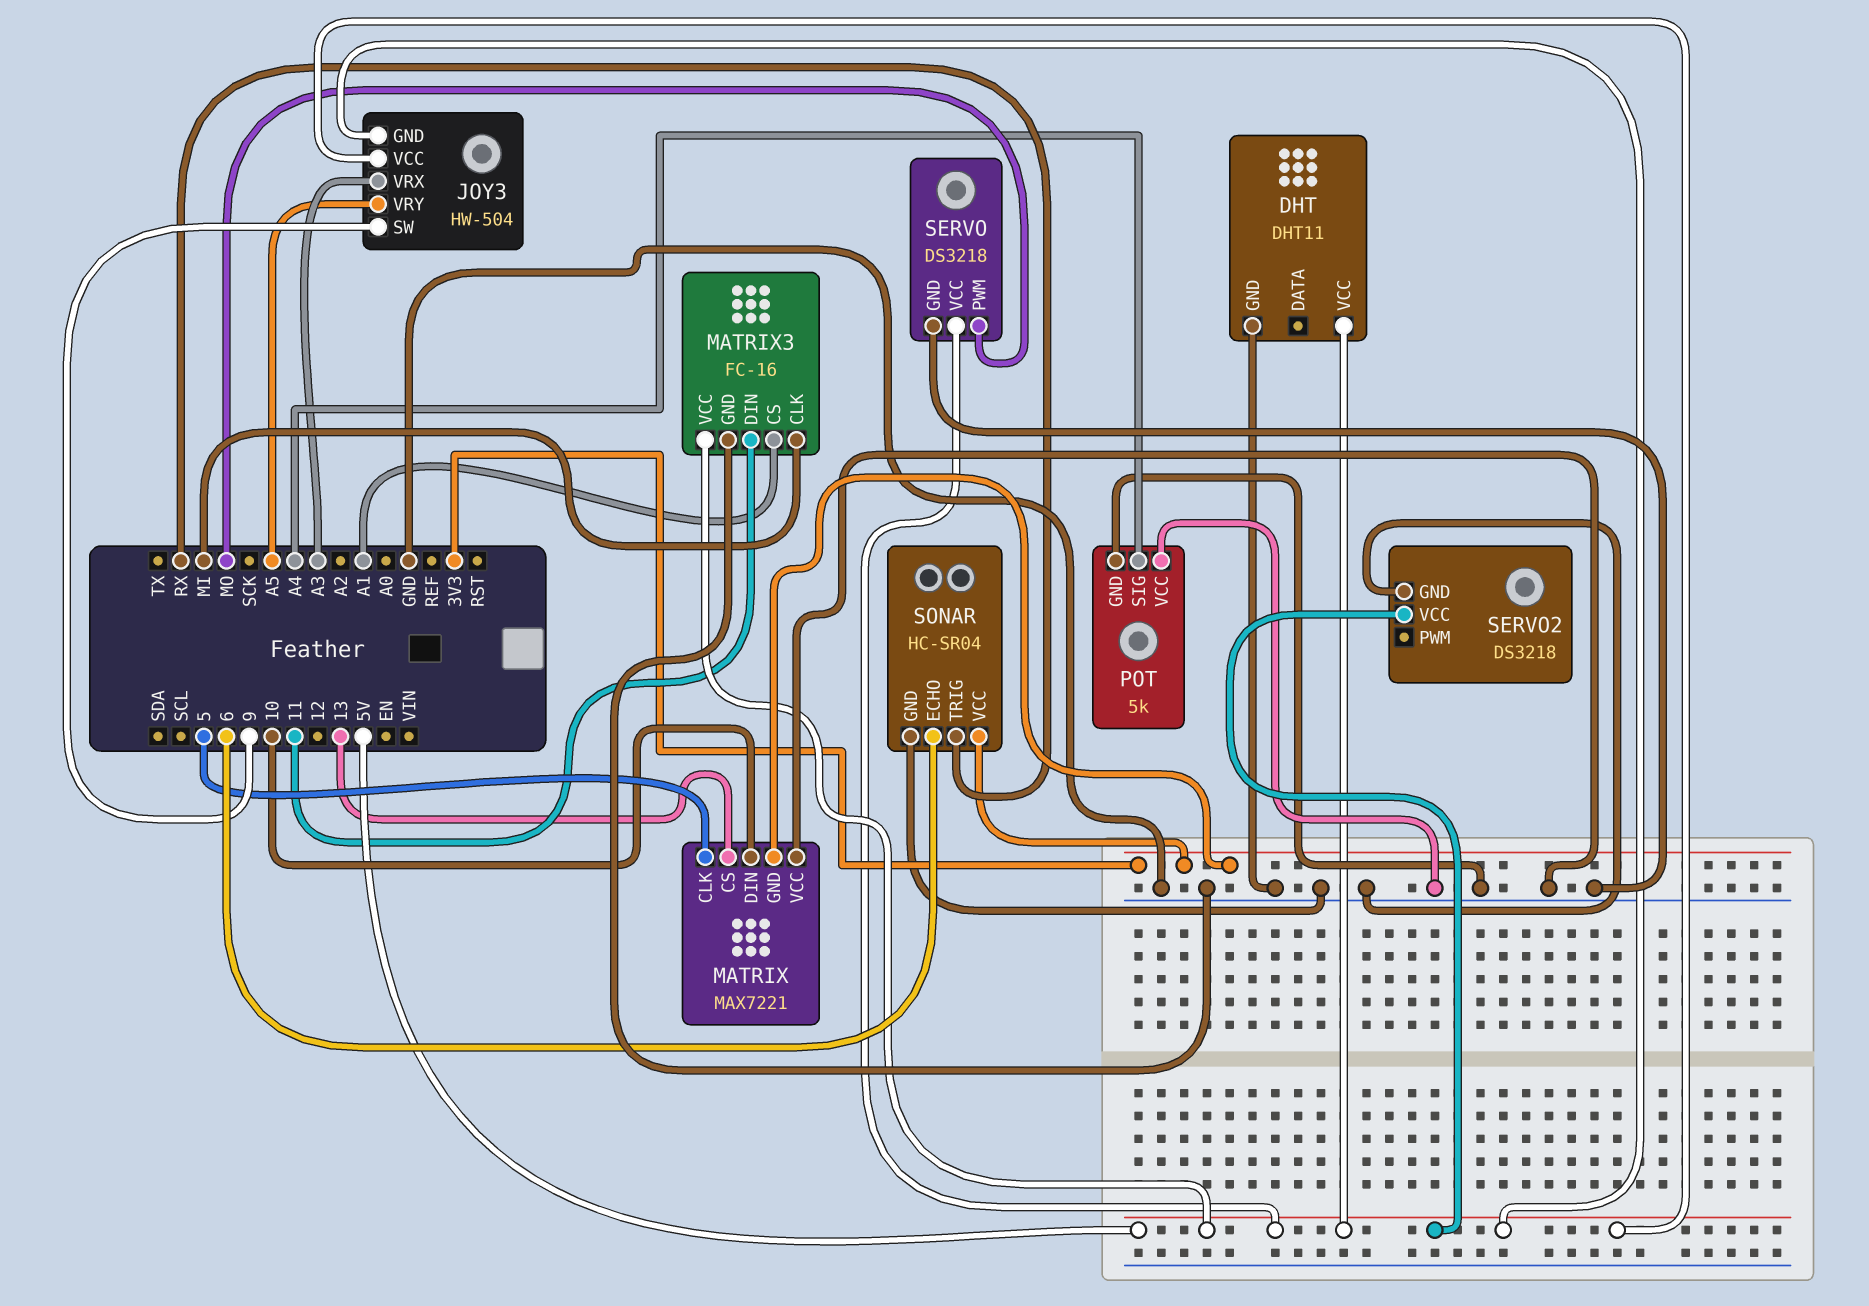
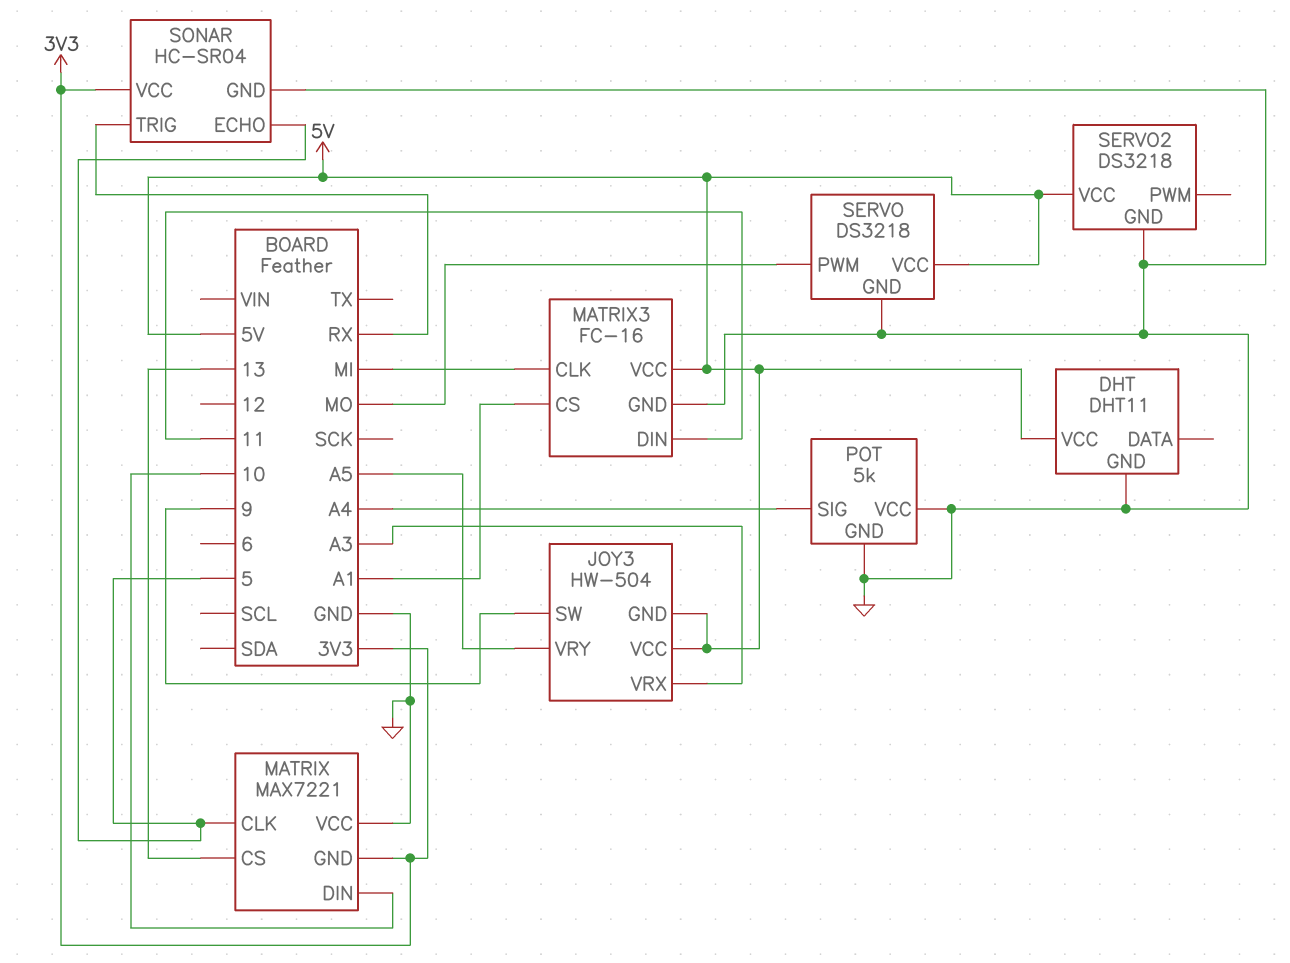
SONAR pin ECHO: 6 -> 5

